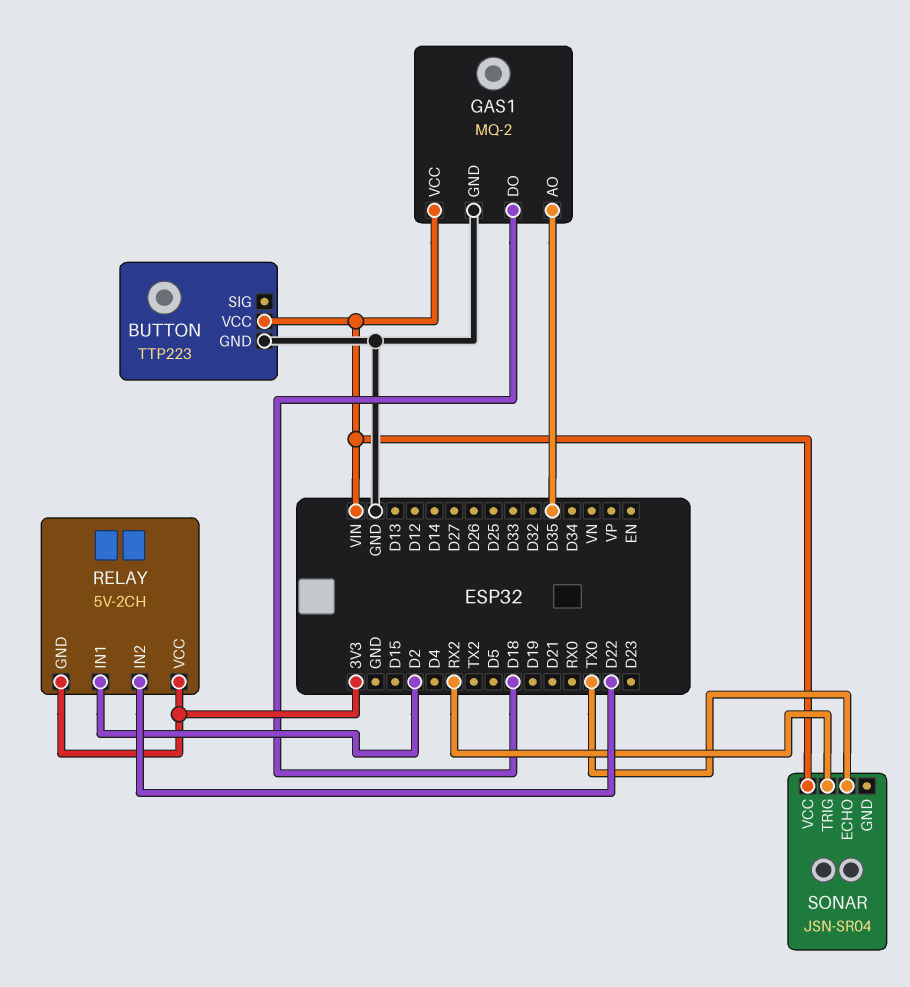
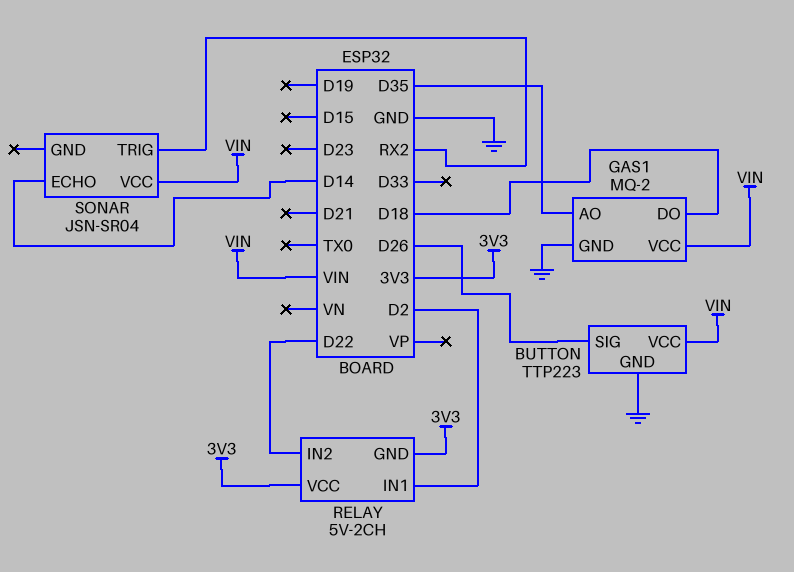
BUTTON pin SIG: none -> D26
SONAR pin ECHO: TX0 -> D14

